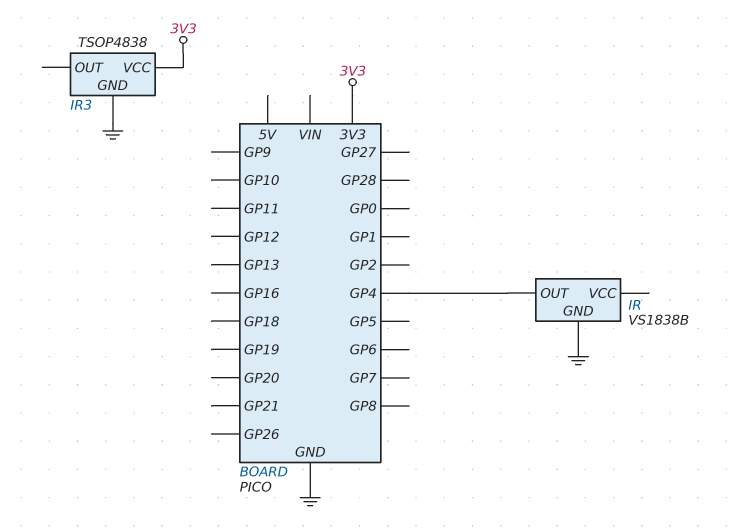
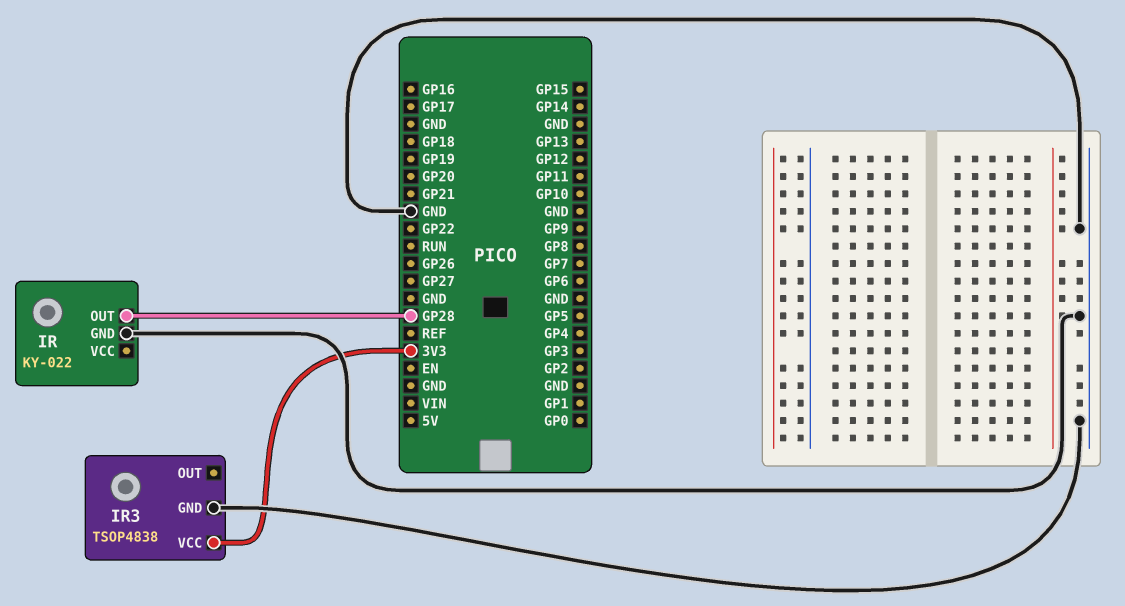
IR: VS1838B -> KY-022
IR pin OUT: GP4 -> GP28

